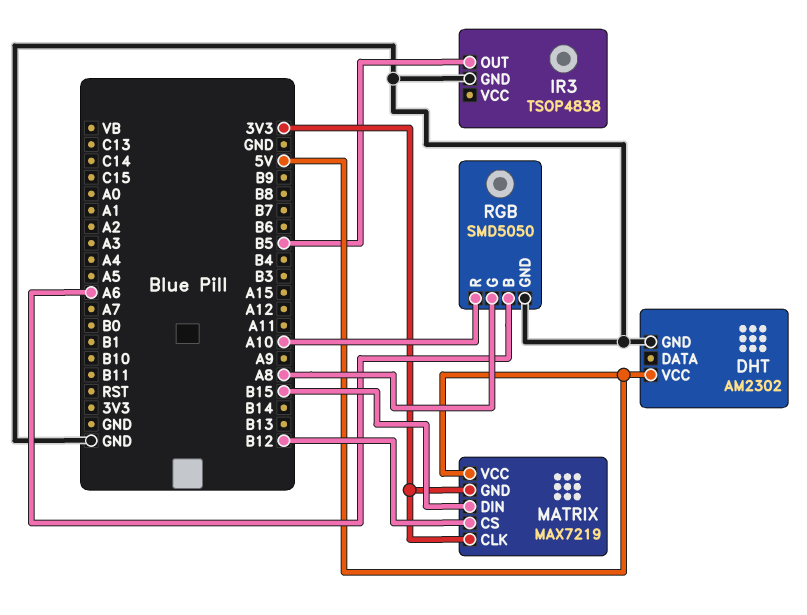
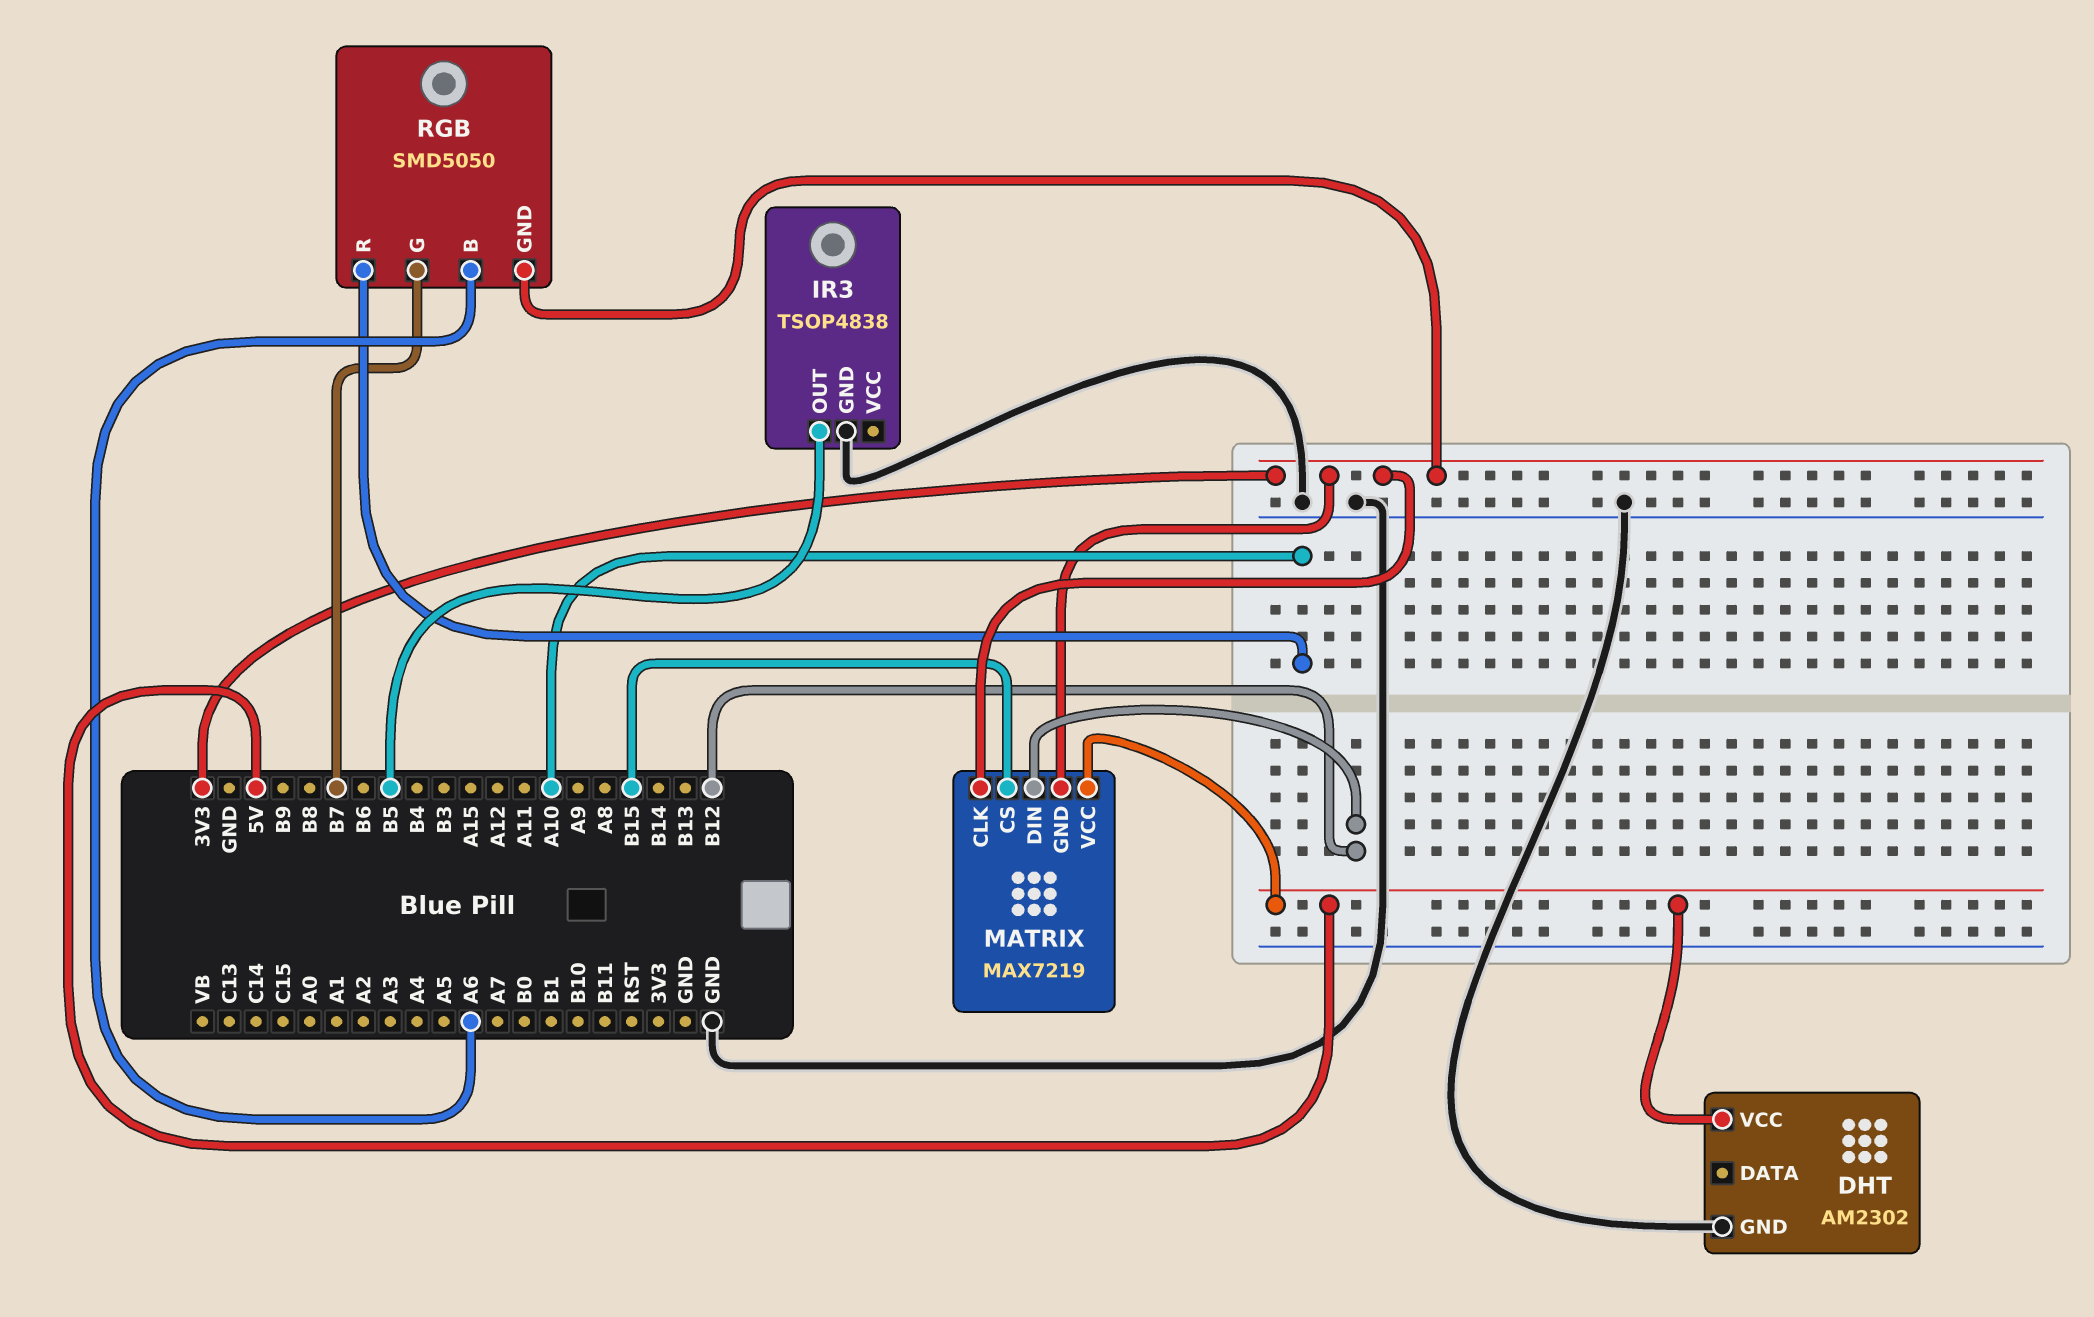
MATRIX pin CS: B12 -> B15
MATRIX pin DIN: B15 -> B12
RGB pin G: A8 -> B7
RGB pin GND: GND -> 3V3

